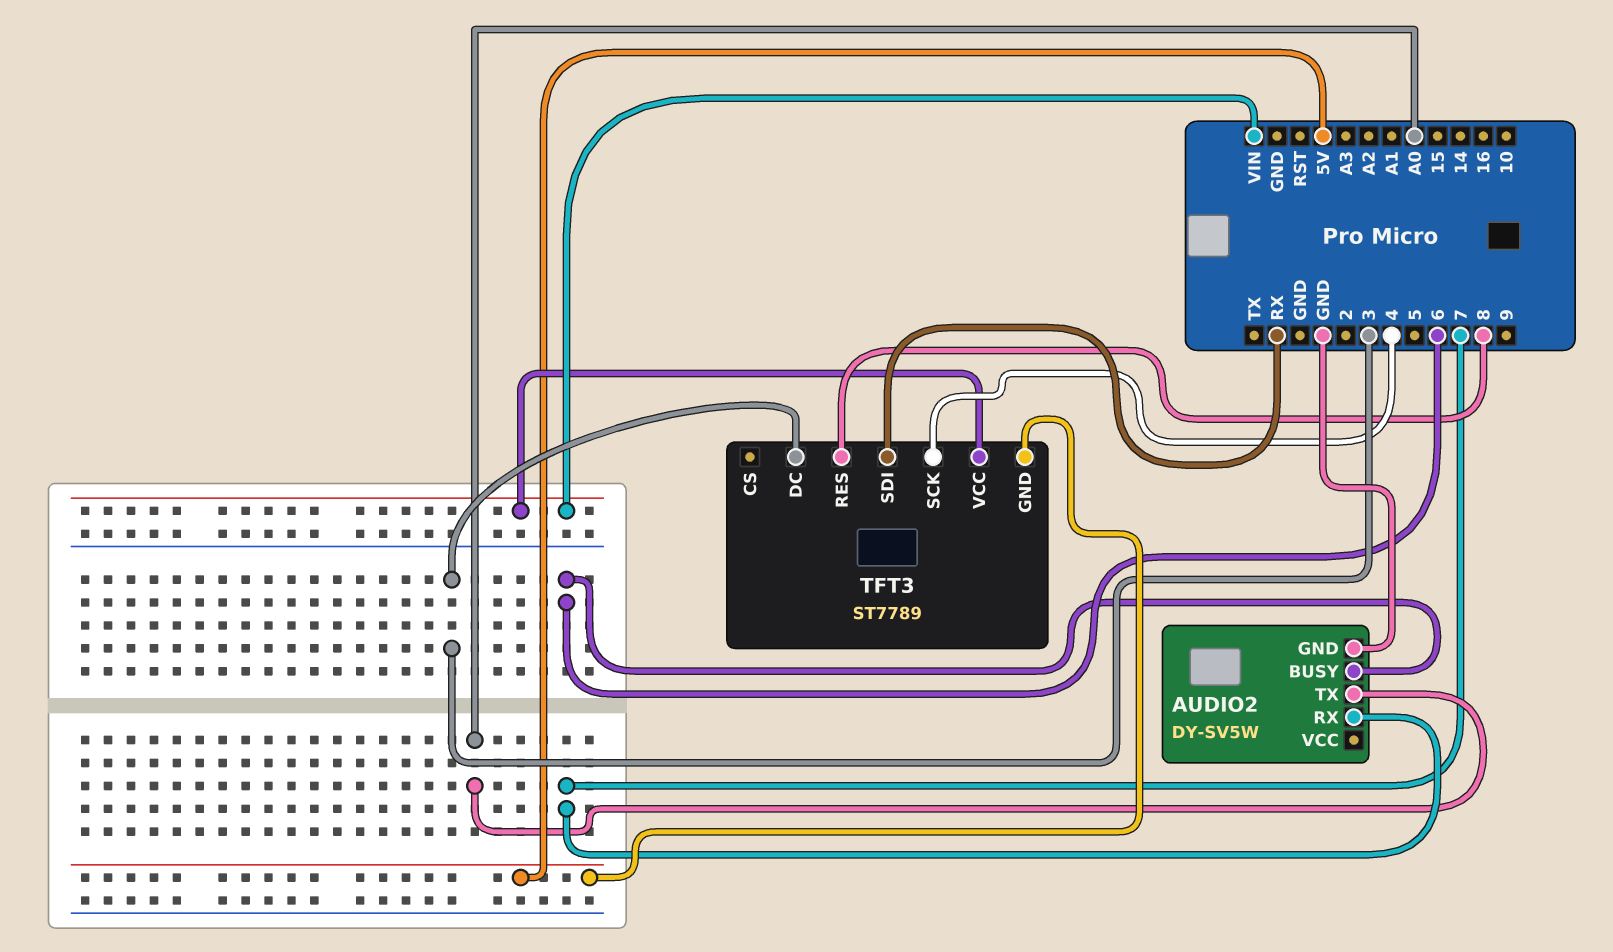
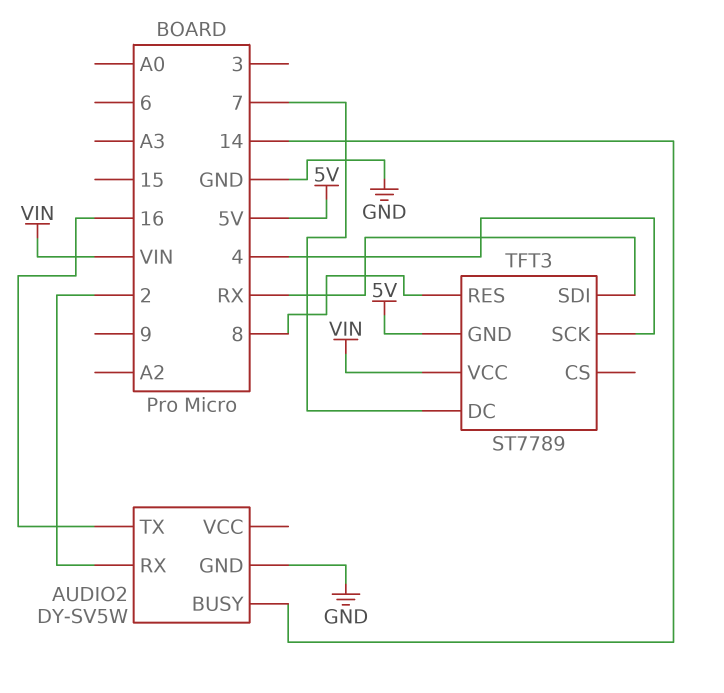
AUDIO2 pin BUSY: 6 -> 14
AUDIO2 pin RX: 7 -> 2
AUDIO2 pin TX: A0 -> 16
TFT3 pin DC: 3 -> 7

